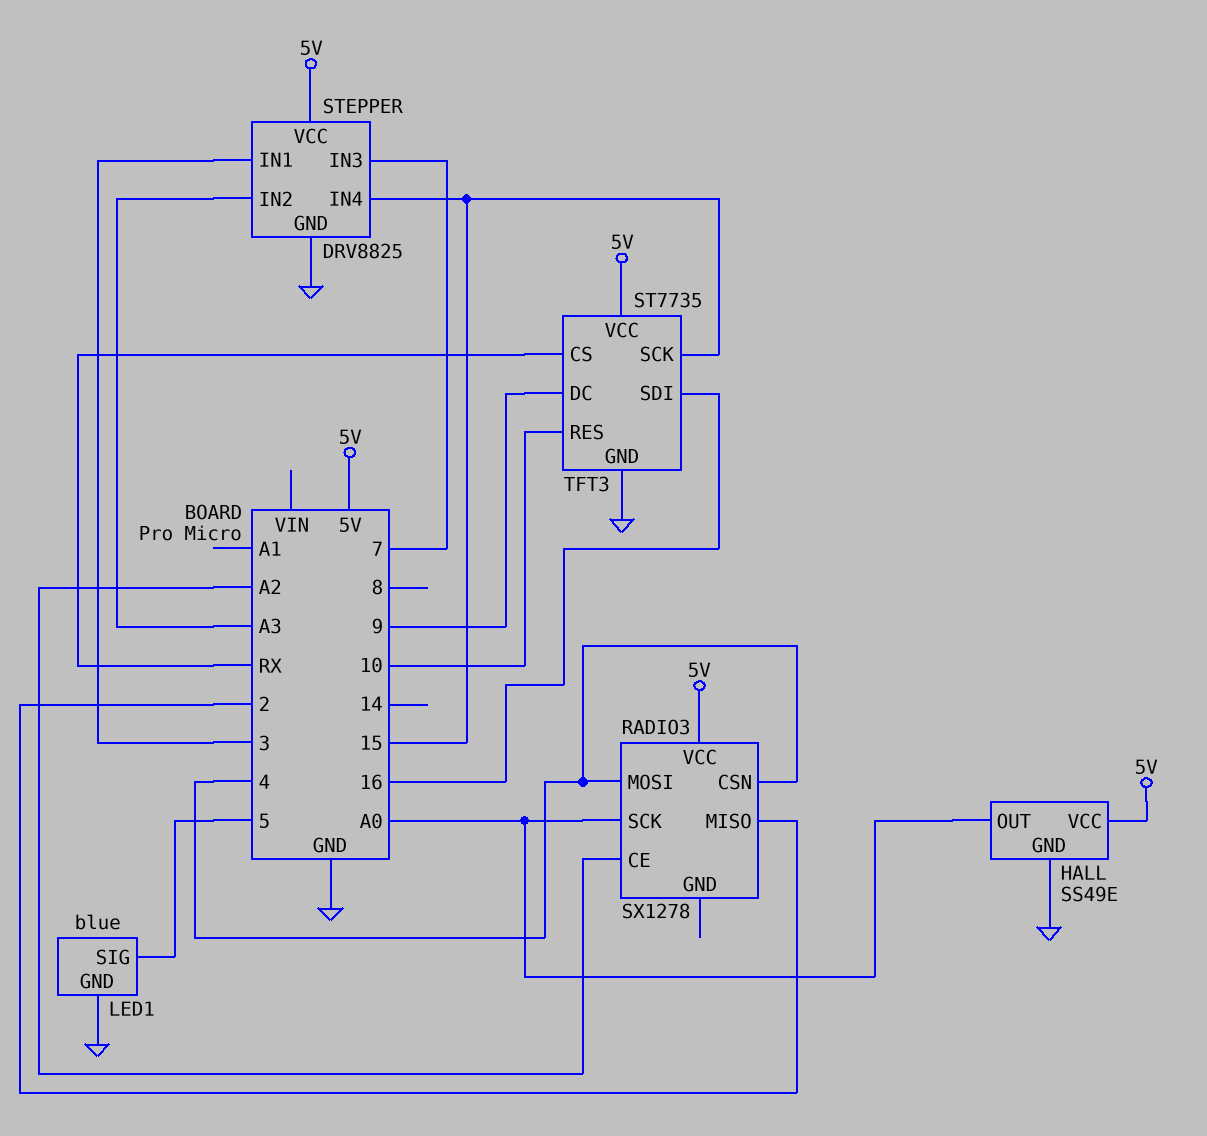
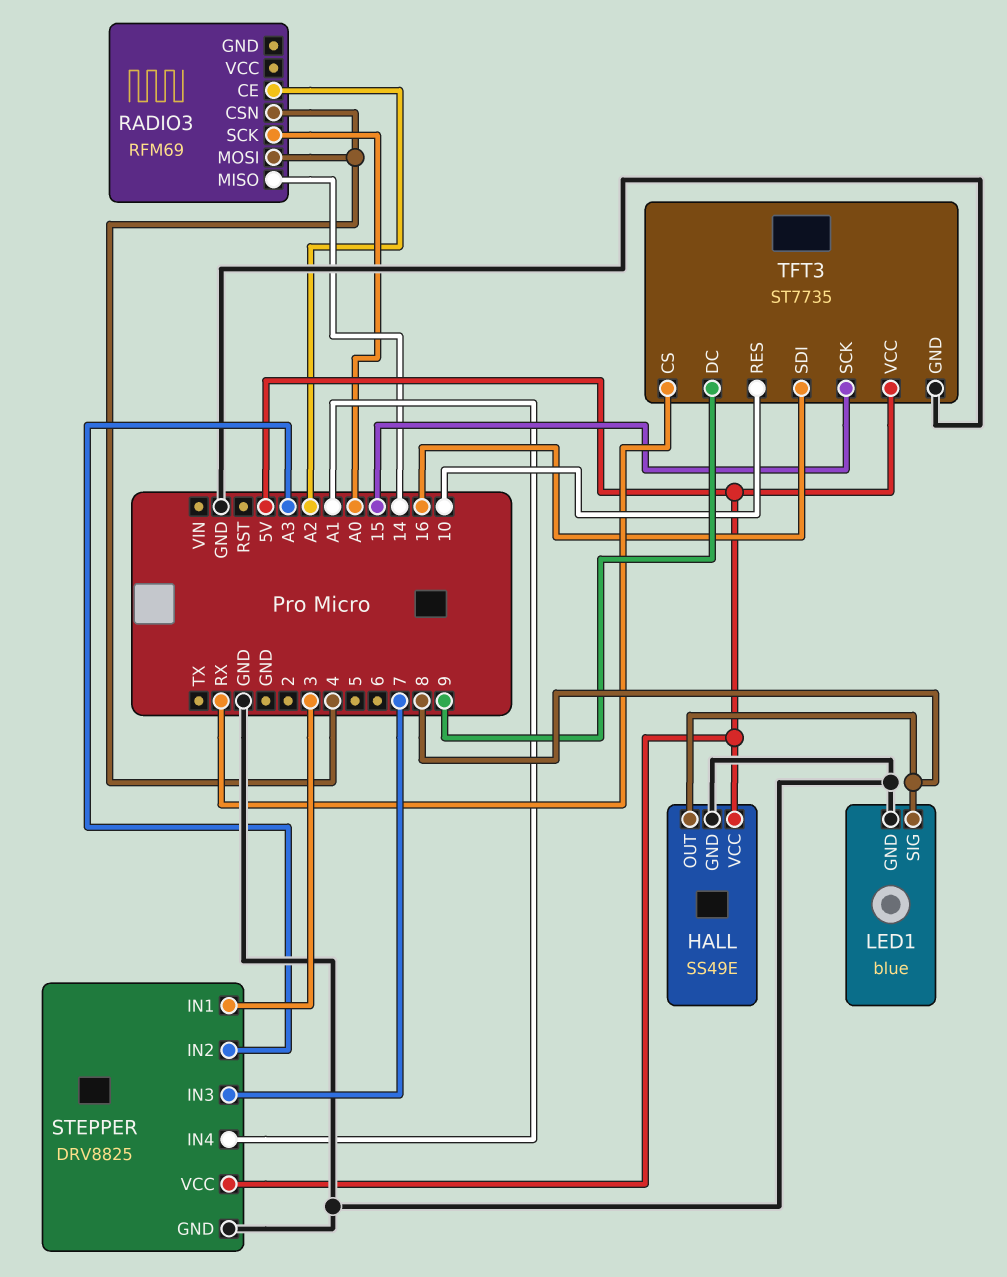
HALL pin OUT: A0 -> 8
LED1 pin SIG: 5 -> 8
RADIO3: SX1278 -> RFM69
RADIO3 pin MISO: 2 -> 14
RADIO3 pin VCC: 5V -> none
STEPPER pin IN4: 15 -> A1

